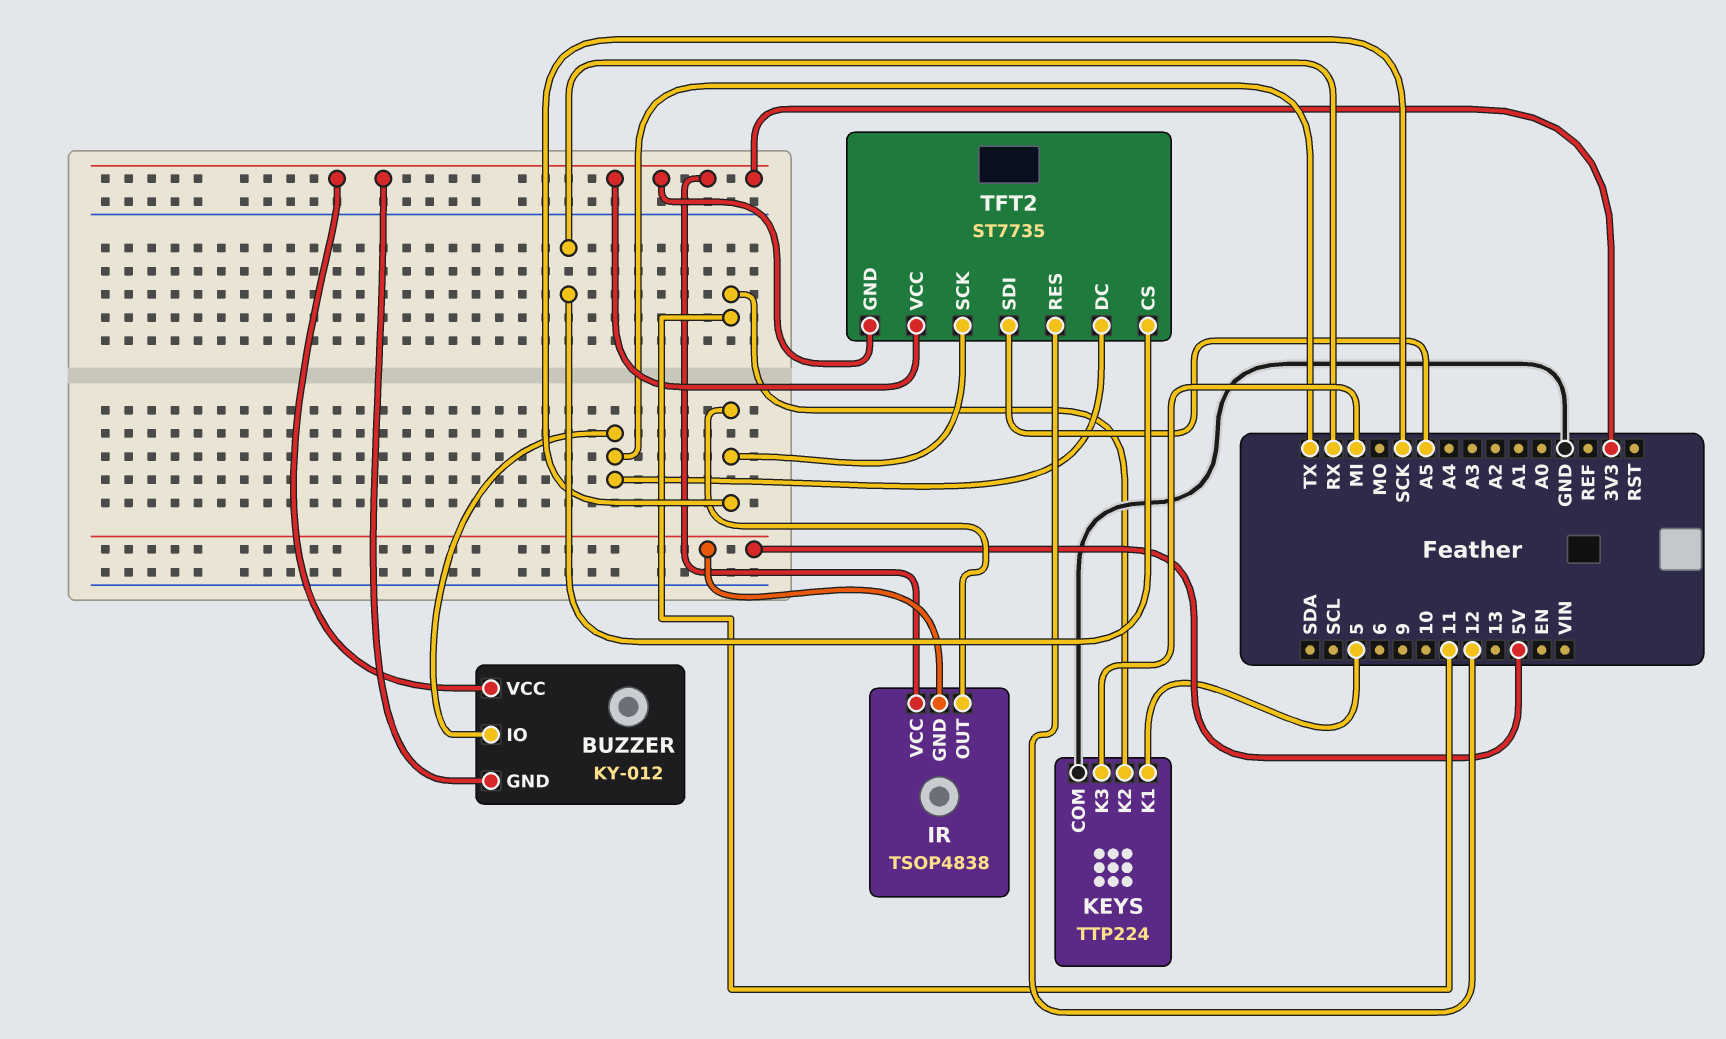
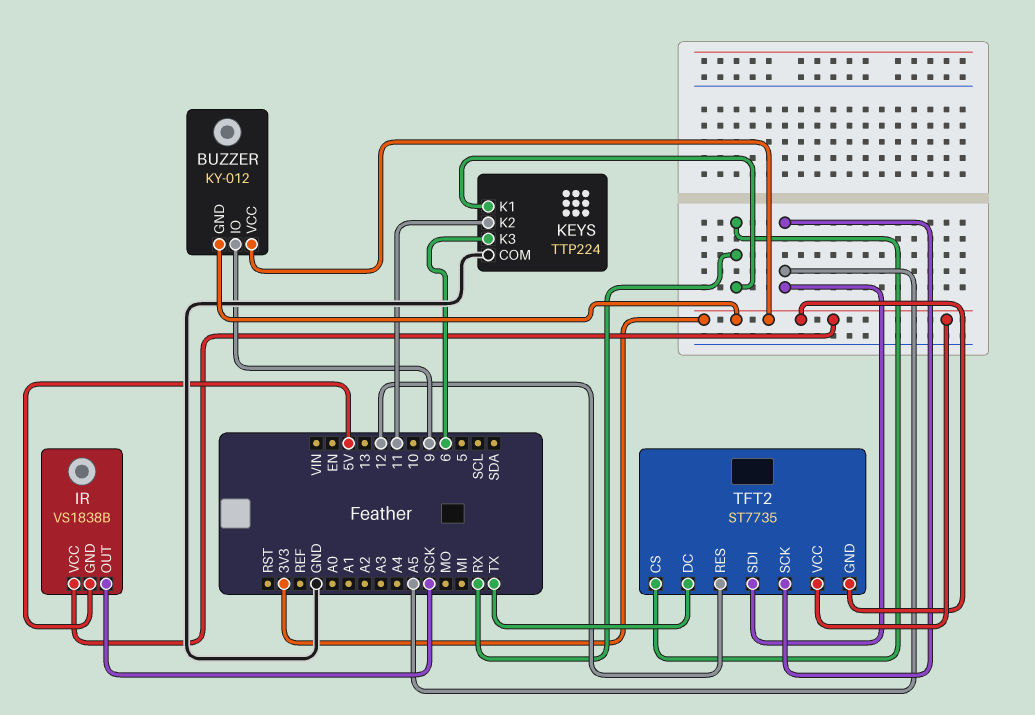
BUZZER pin IO: TX -> 9
IR: TSOP4838 -> VS1838B
KEYS pin K1: 5 -> RX
KEYS pin K3: MI -> 6
TFT2 pin SCK: SCK -> A5

